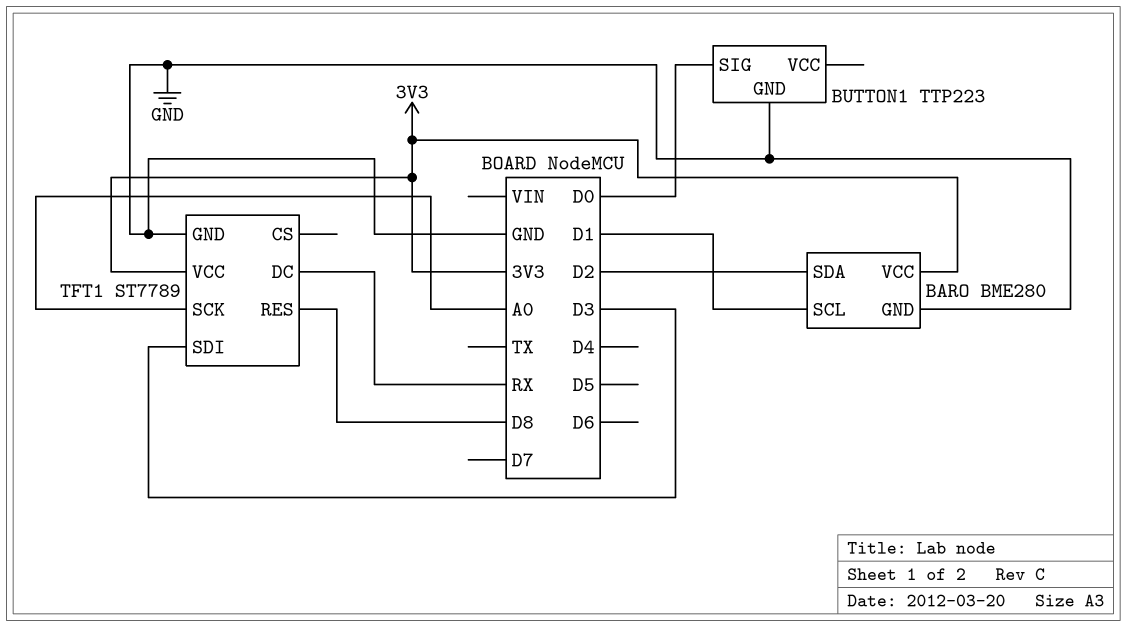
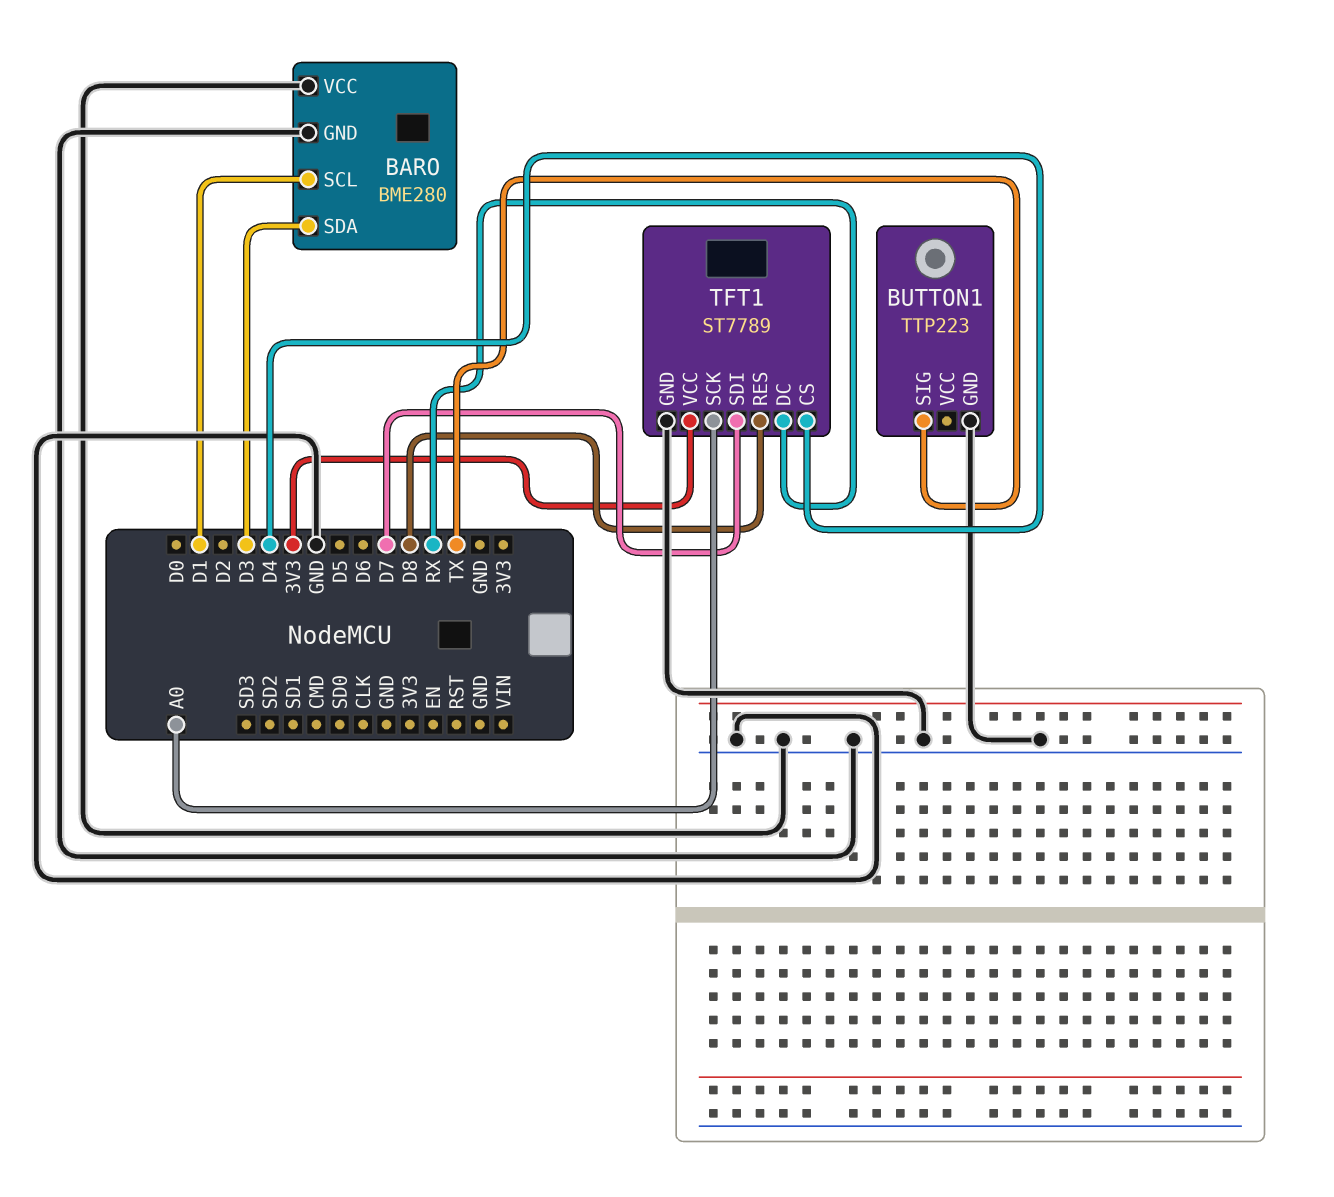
BARO pin SDA: D2 -> D3
BARO pin VCC: 3V3 -> GND
BUTTON1 pin SIG: D0 -> TX
TFT1 pin CS: none -> D4
TFT1 pin SDI: D3 -> D7

